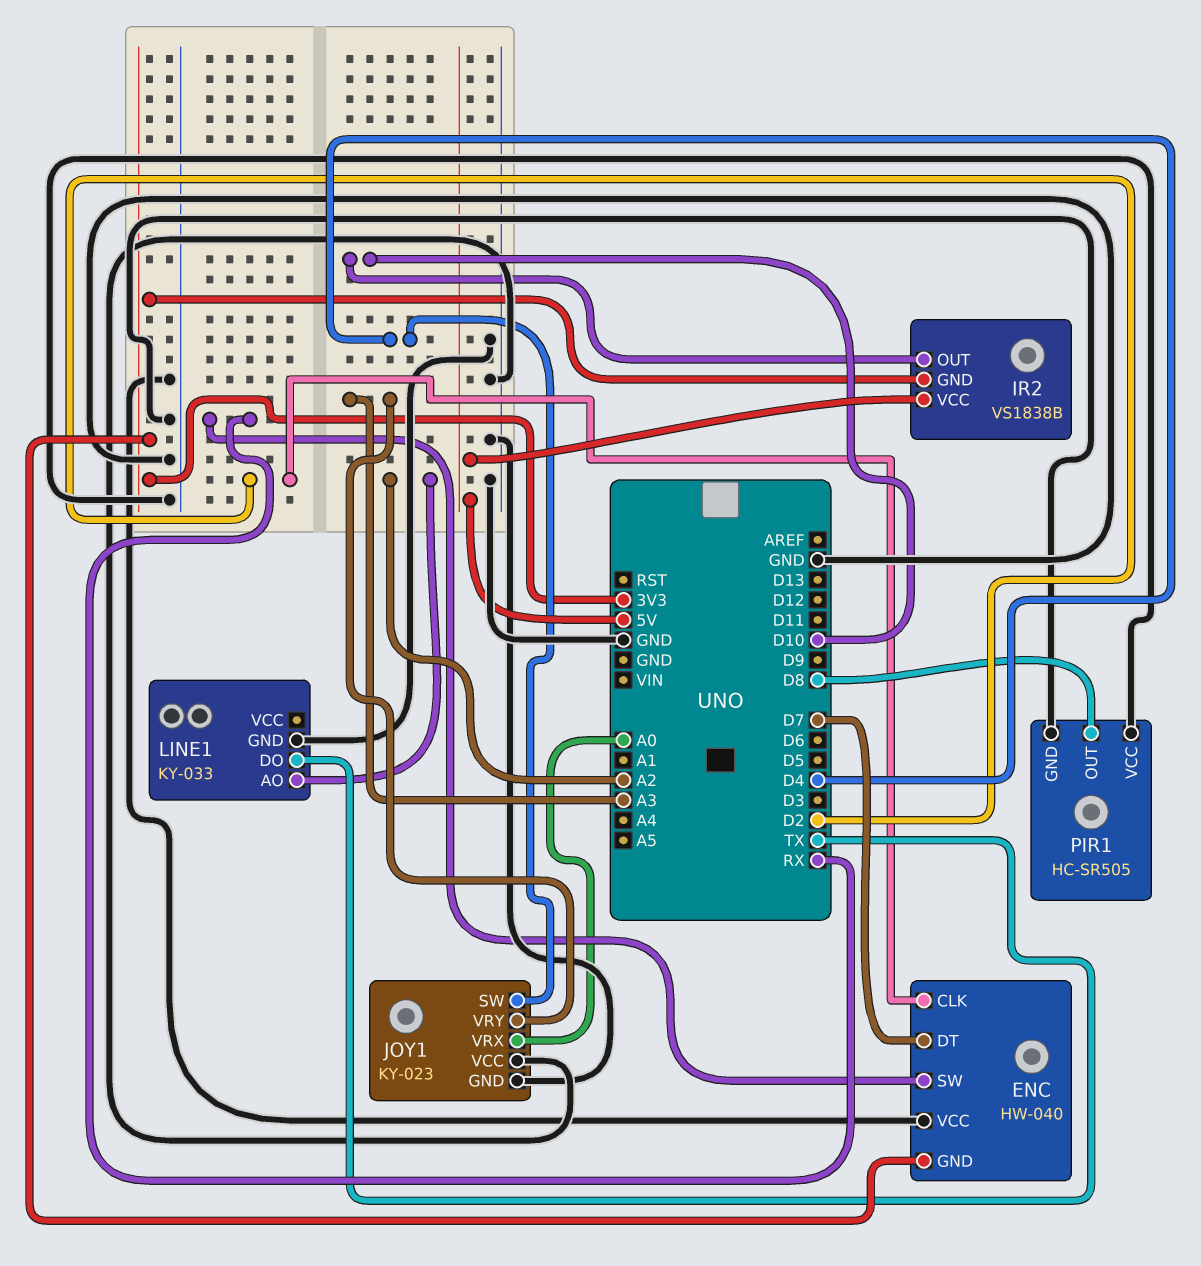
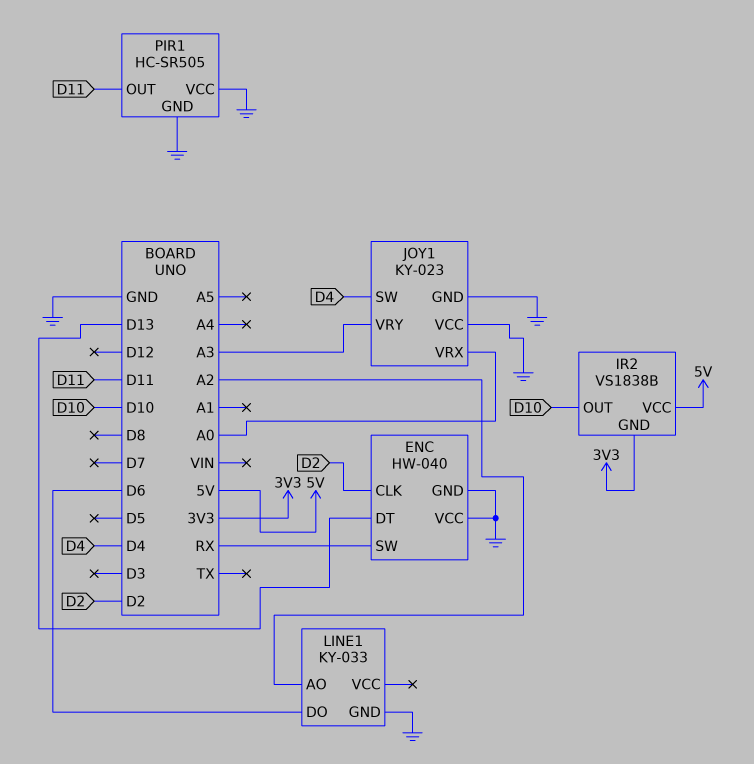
ENC pin DT: D7 -> D13
ENC pin GND: 3V3 -> GND
LINE1 pin DO: TX -> D6
PIR1 pin OUT: D8 -> D11

